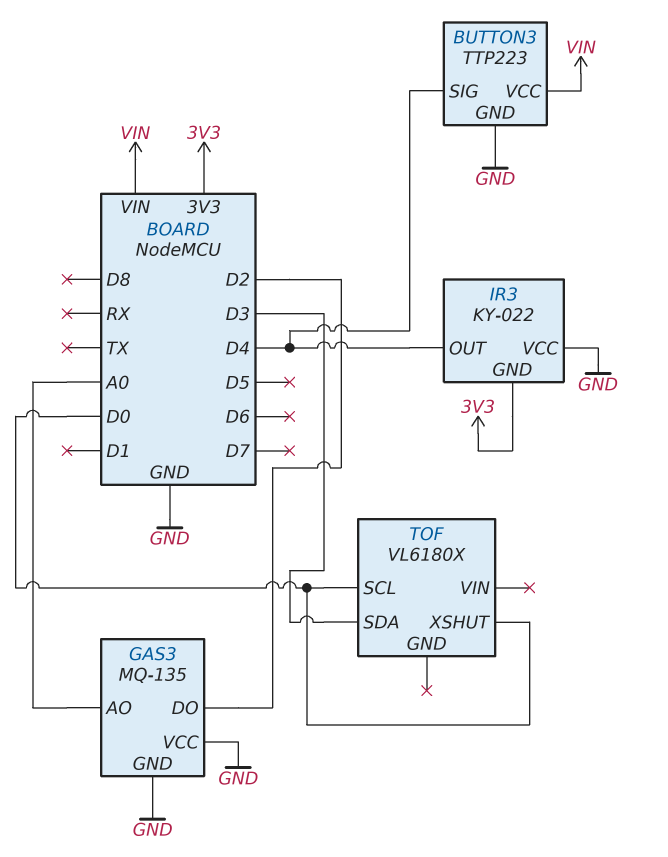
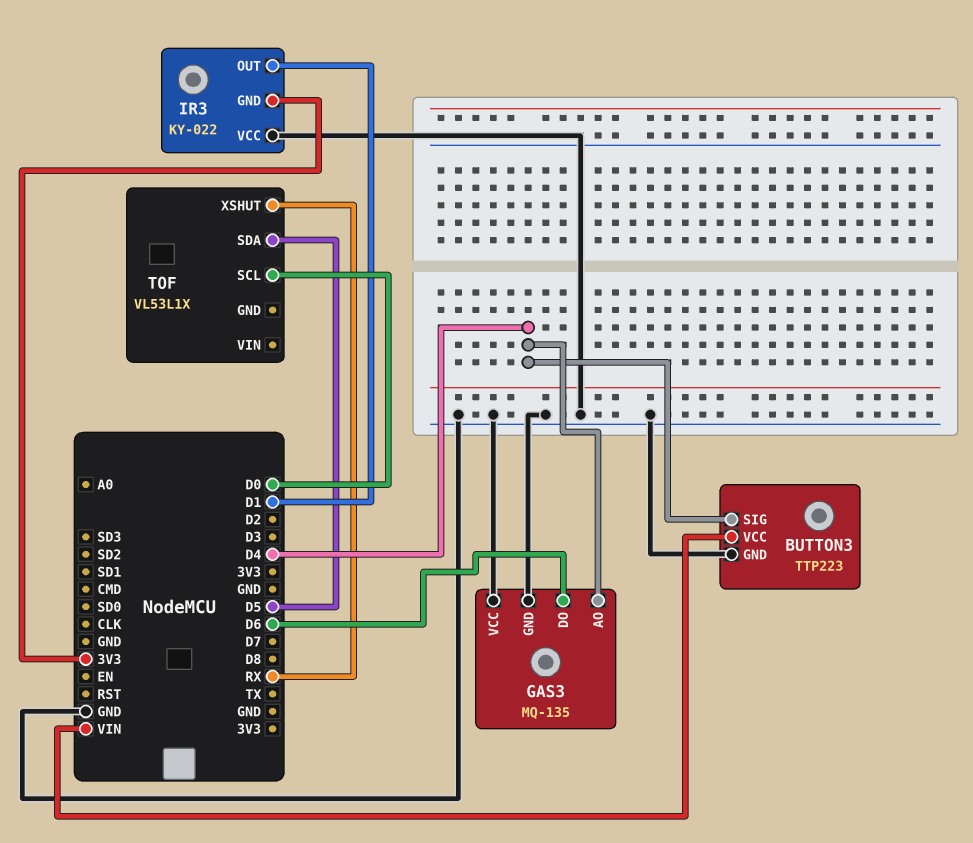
GAS3 pin AO: A0 -> D4
GAS3 pin DO: D2 -> D6
IR3 pin OUT: D4 -> D1
TOF: VL6180X -> VL53L1X
TOF pin SDA: D3 -> D5
TOF pin XSHUT: D0 -> RX

